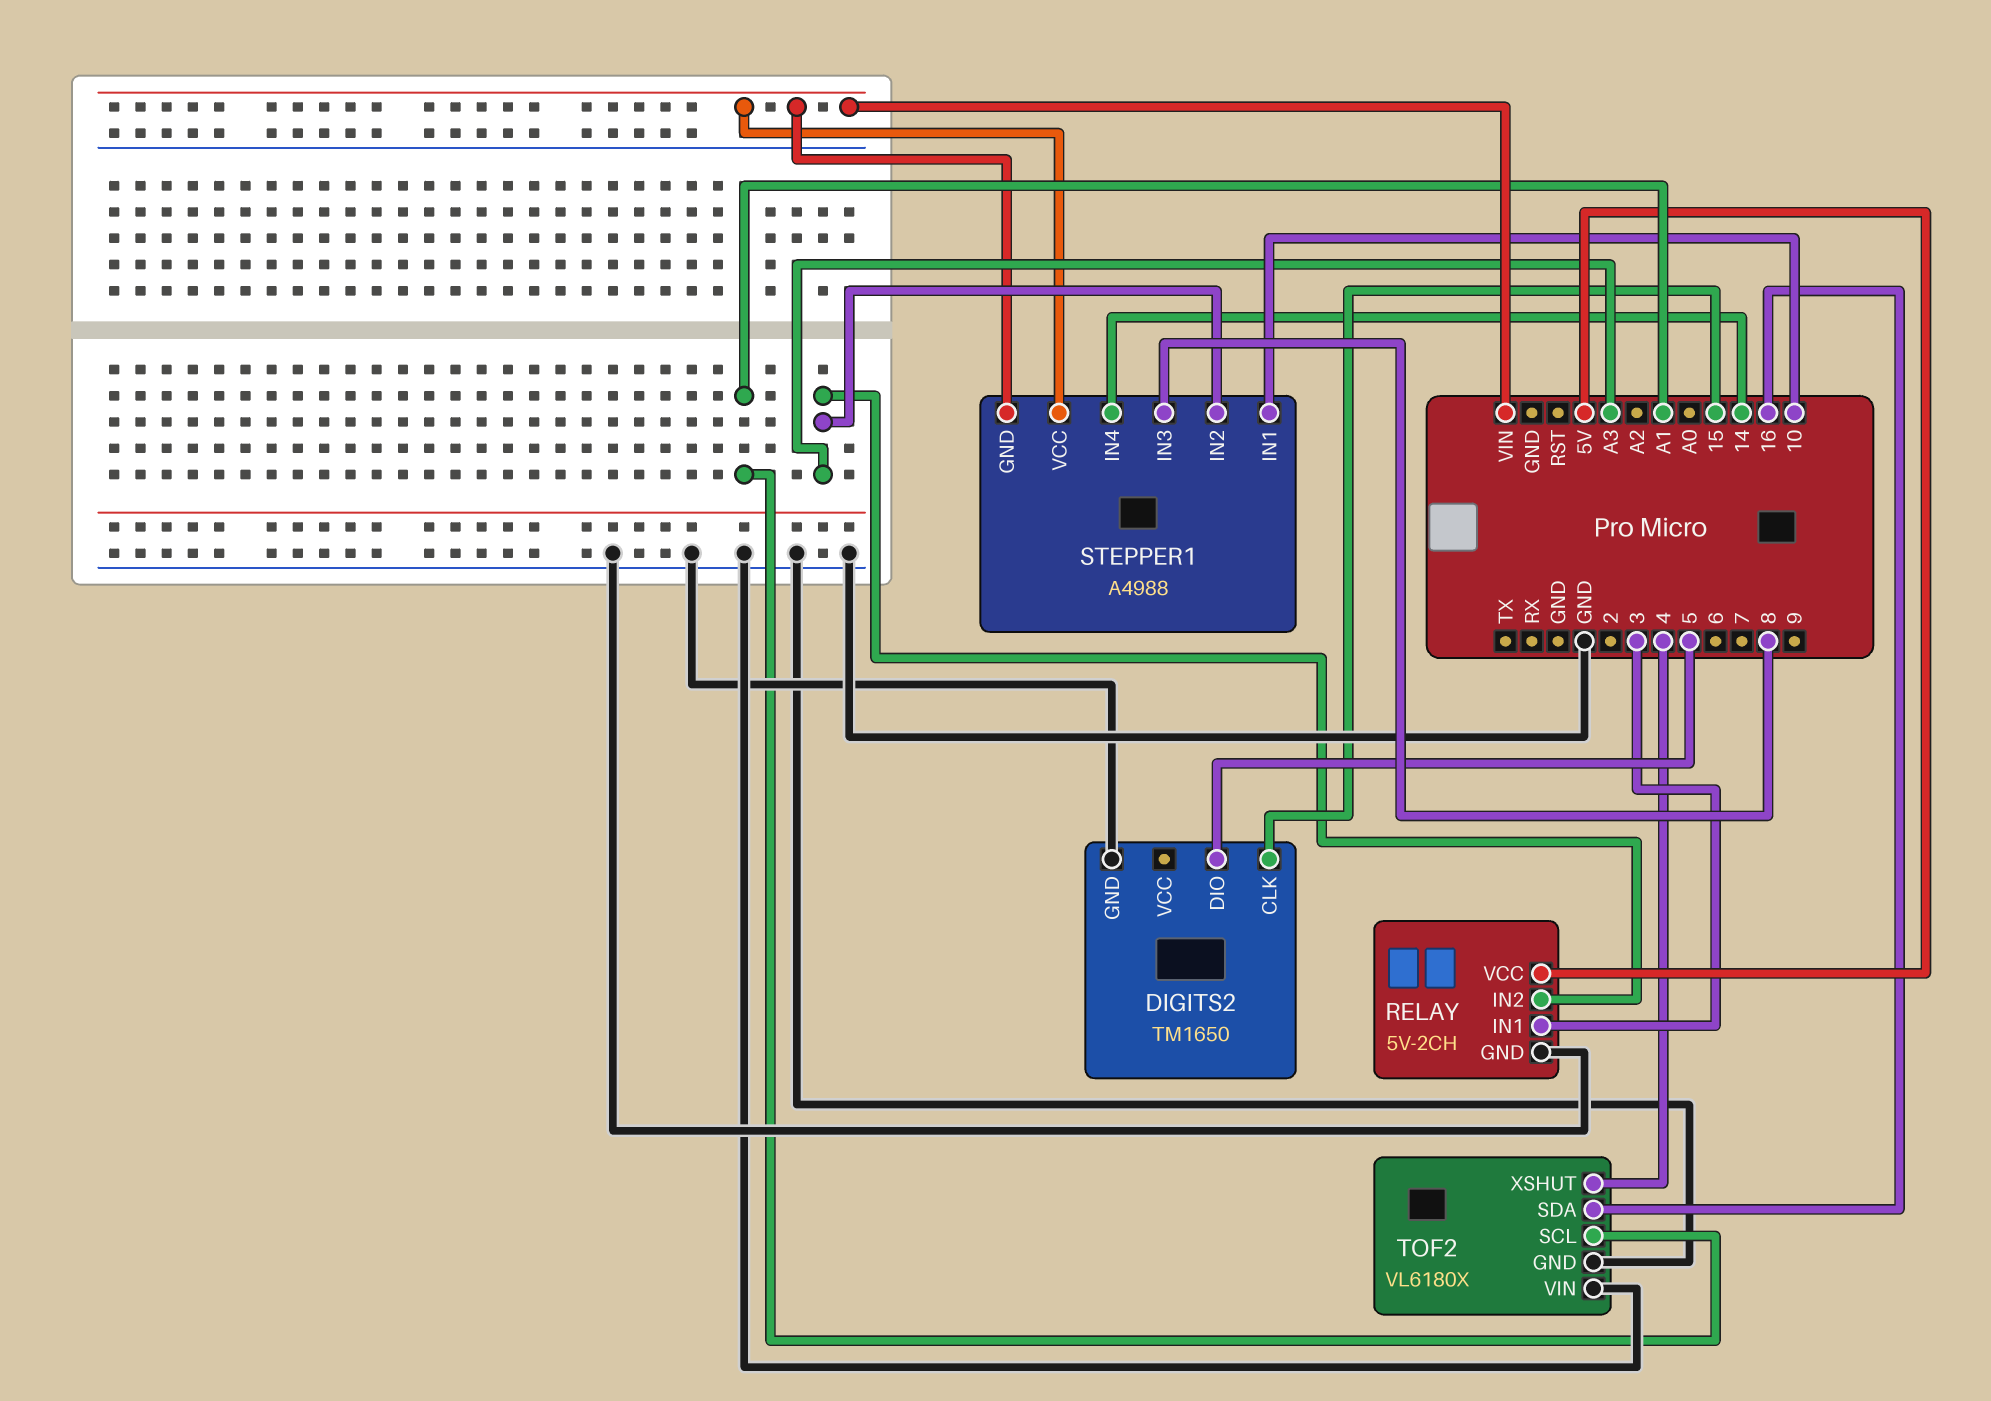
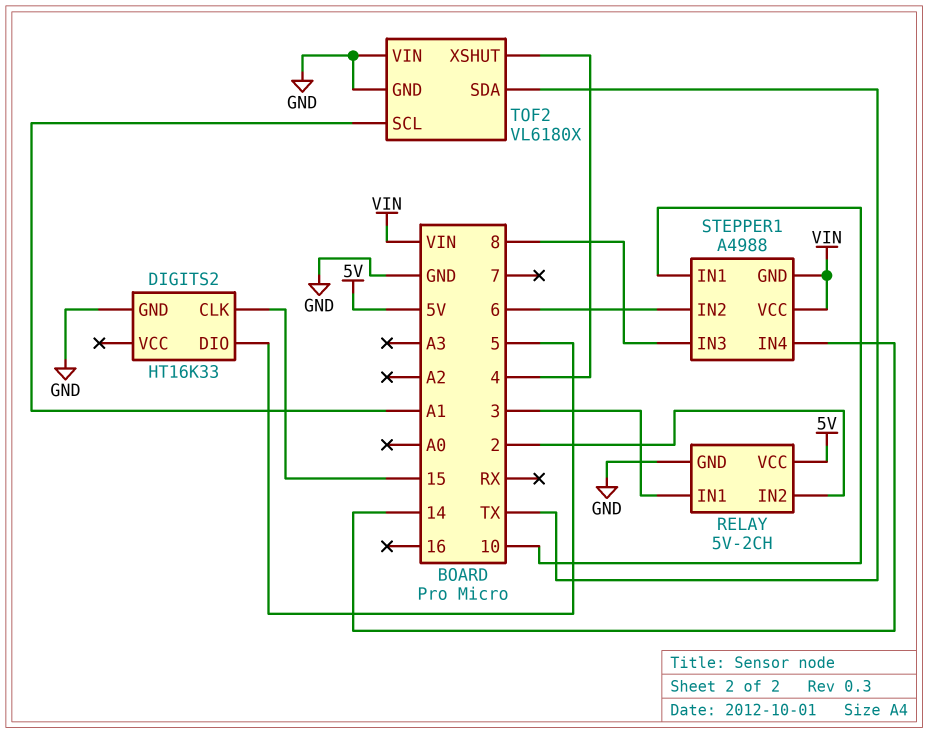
DIGITS2: TM1650 -> HT16K33
RELAY pin IN2: A3 -> 2
STEPPER1 pin IN2: A3 -> 6
TOF2 pin SDA: 16 -> TX

